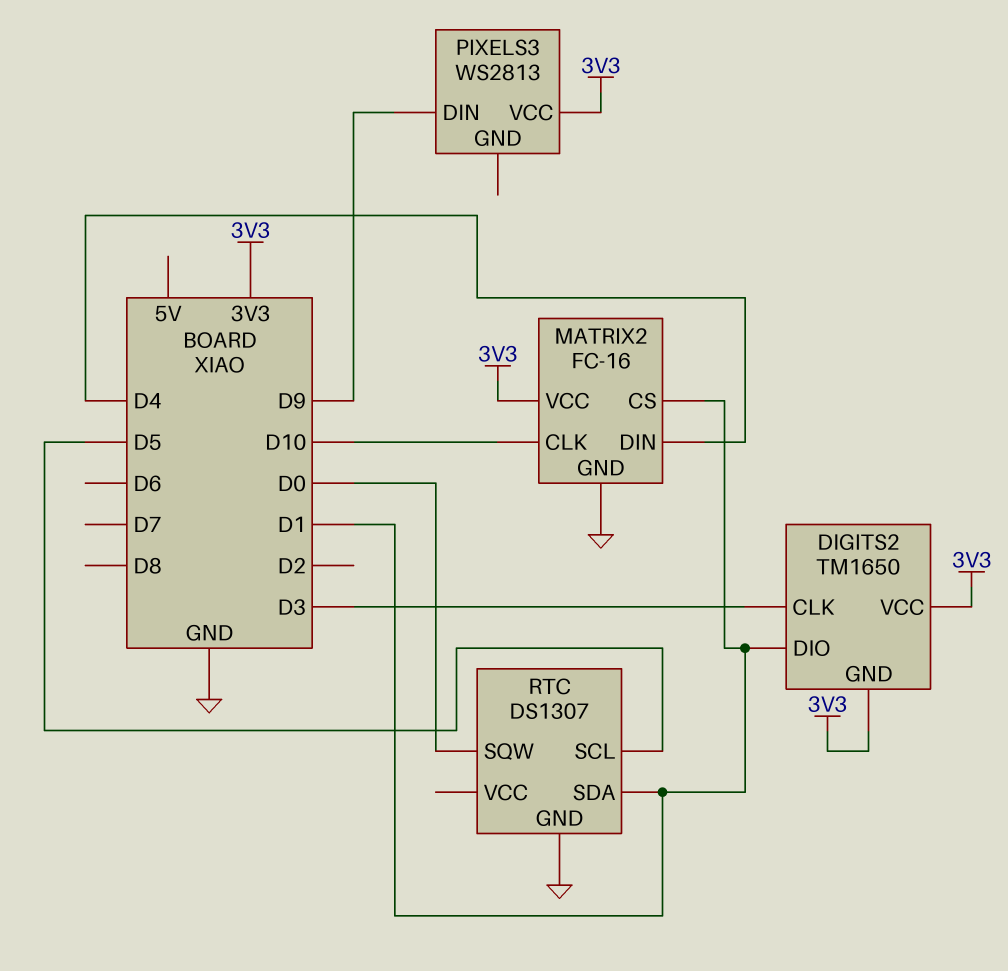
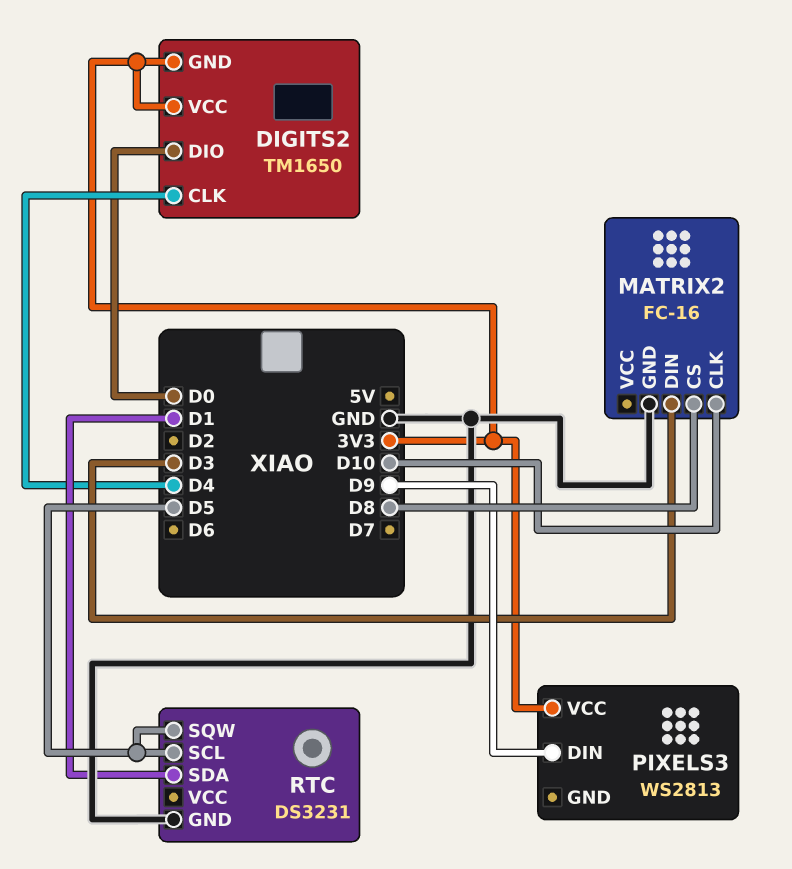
DIGITS2 pin CLK: D3 -> D4
DIGITS2 pin DIO: D1 -> D0
MATRIX2 pin CS: D1 -> D8
MATRIX2 pin DIN: D4 -> D3
MATRIX2 pin VCC: 3V3 -> none
RTC: DS1307 -> DS3231
RTC pin SQW: D0 -> D5

